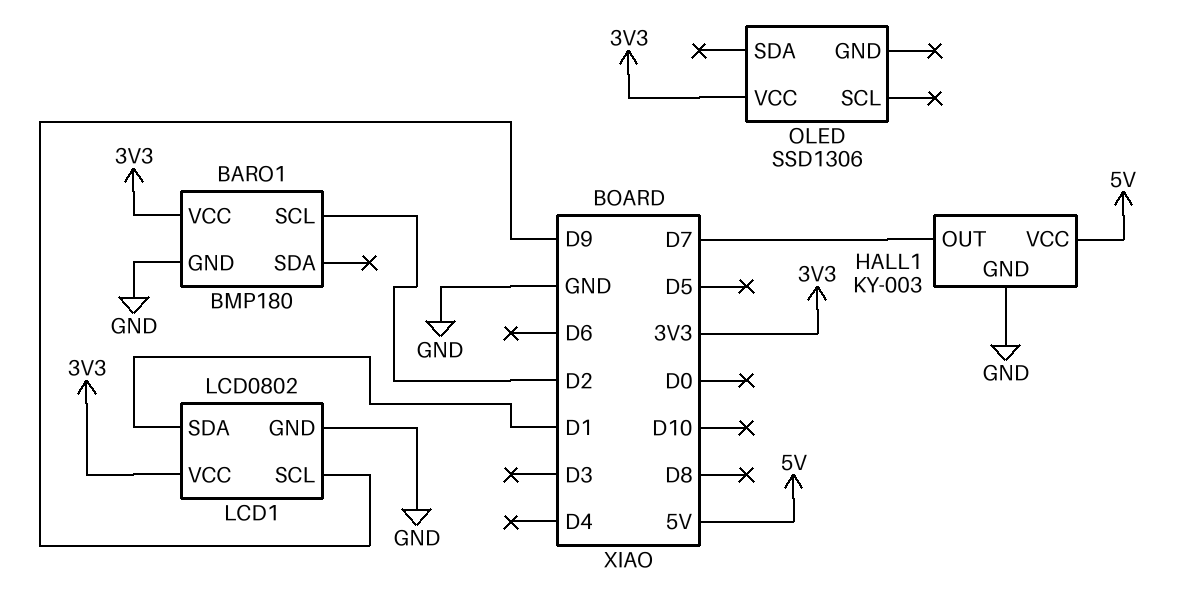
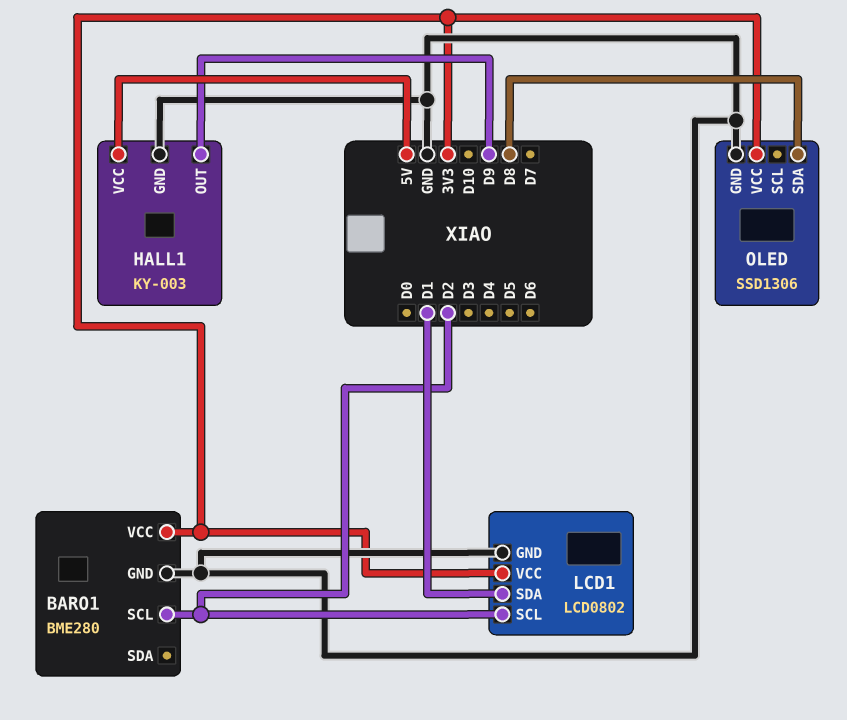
BARO1: BMP180 -> BME280
HALL1 pin OUT: D7 -> D9
LCD1 pin SCL: D9 -> D2
OLED pin GND: none -> GND
OLED pin SDA: none -> D8

